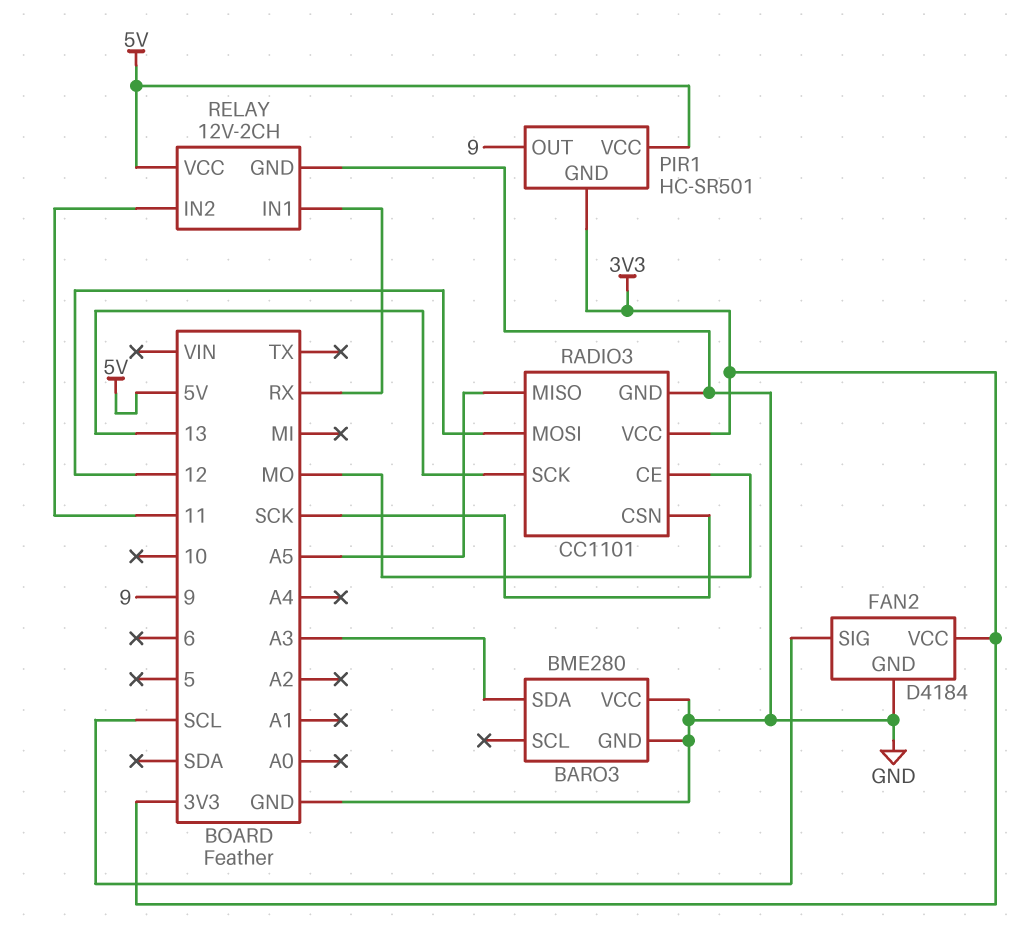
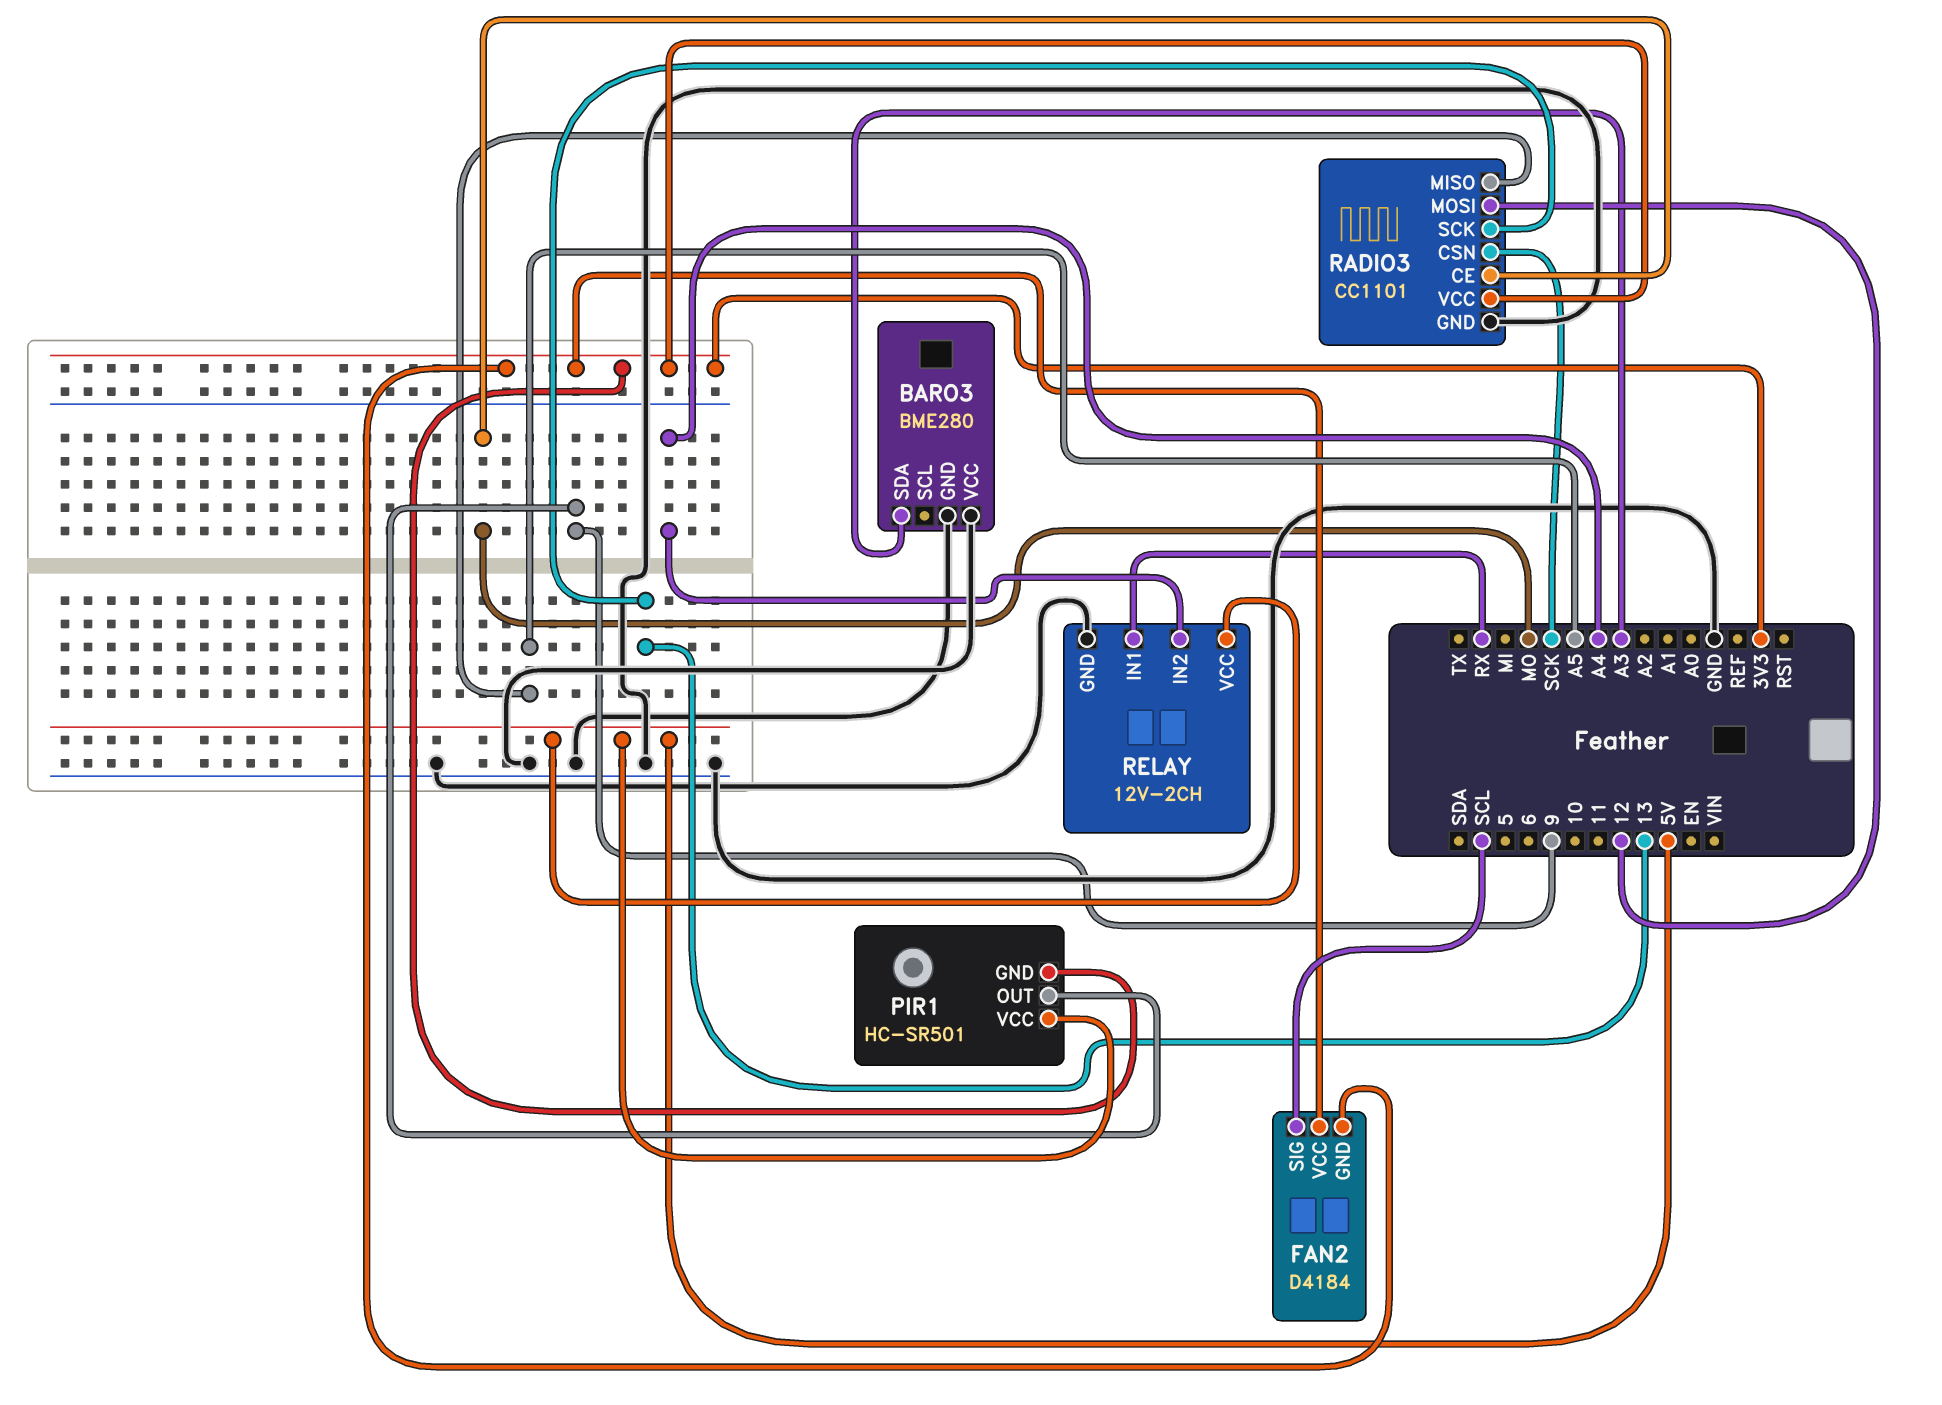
FAN2 pin GND: GND -> 3V3
RELAY pin IN2: 11 -> A4

